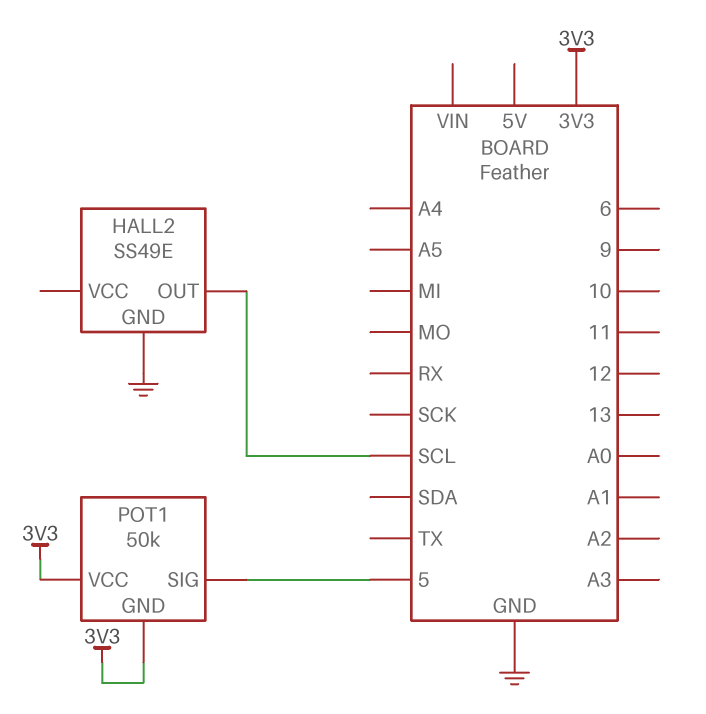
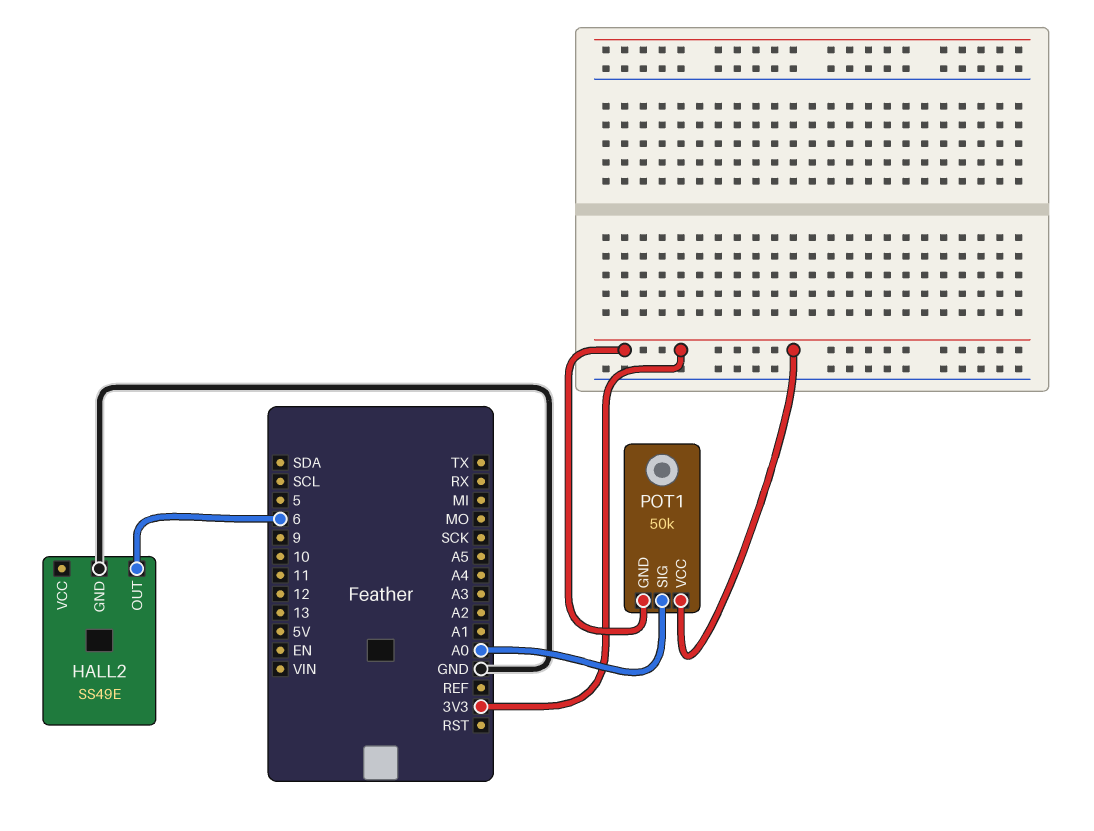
HALL2 pin OUT: SCL -> 6
POT1 pin SIG: 5 -> A0

